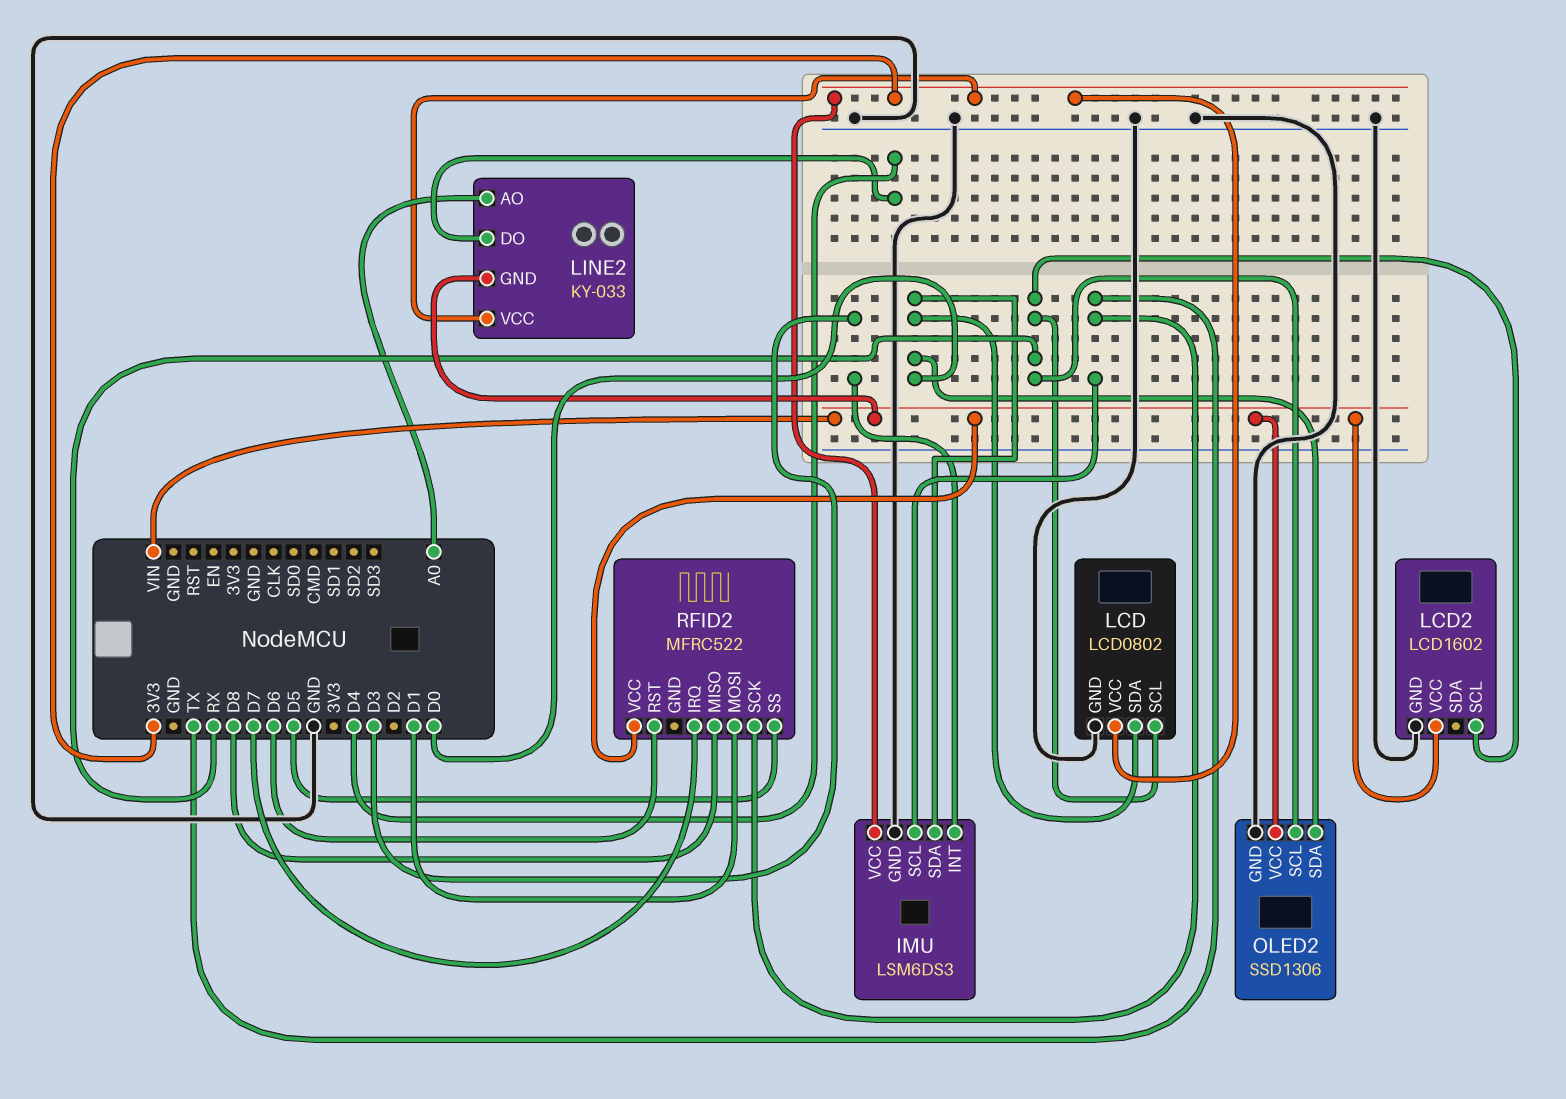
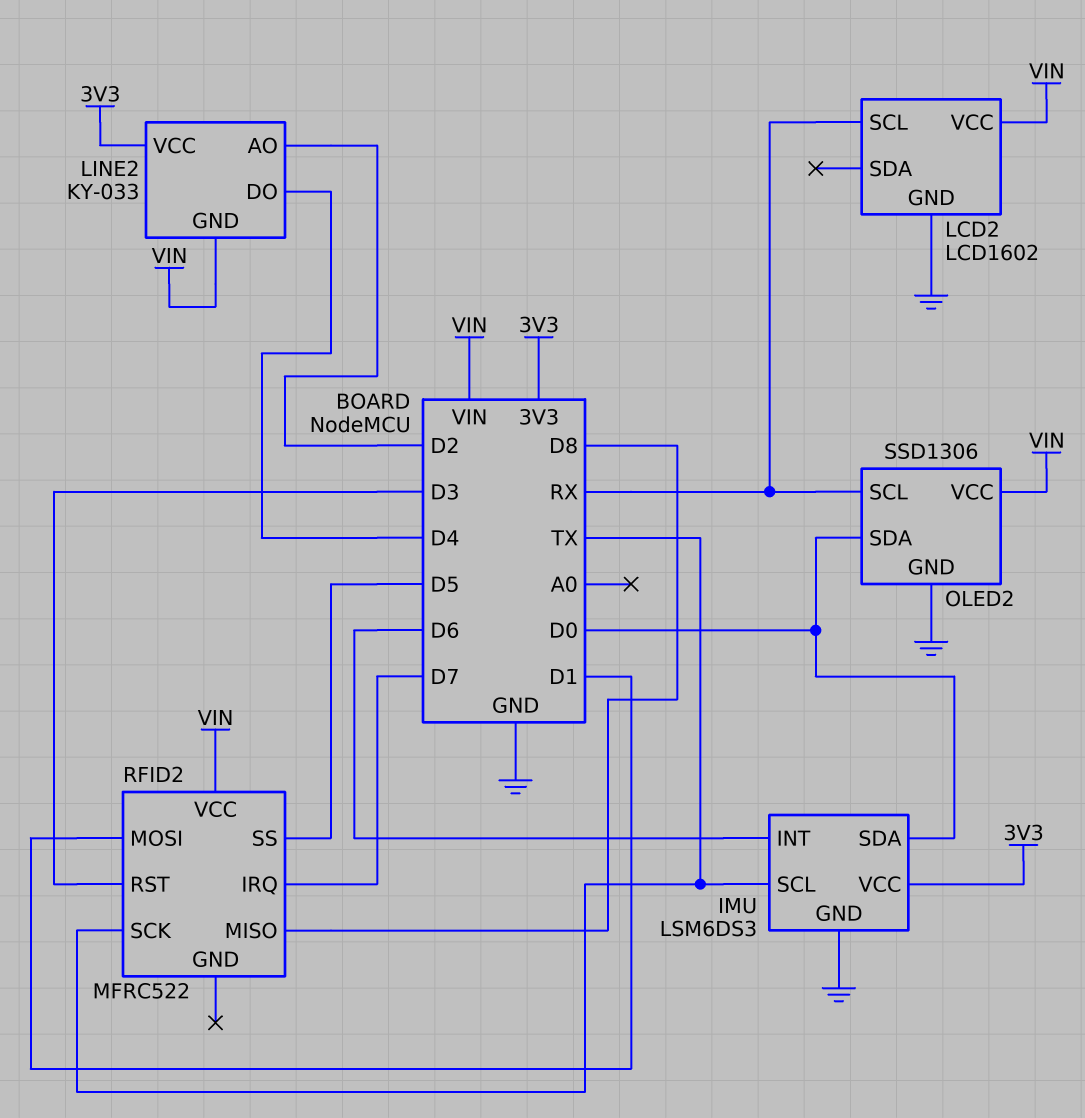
IMU pin INT: D3 -> D6
LCD: LCD0802 -> none
LCD pin GND: GND -> none
LCD pin SCL: RX -> none
LCD pin SDA: D0 -> none
LCD pin VCC: 3V3 -> none
LINE2 pin AO: A0 -> D2
RFID2 pin RST: D6 -> D3

